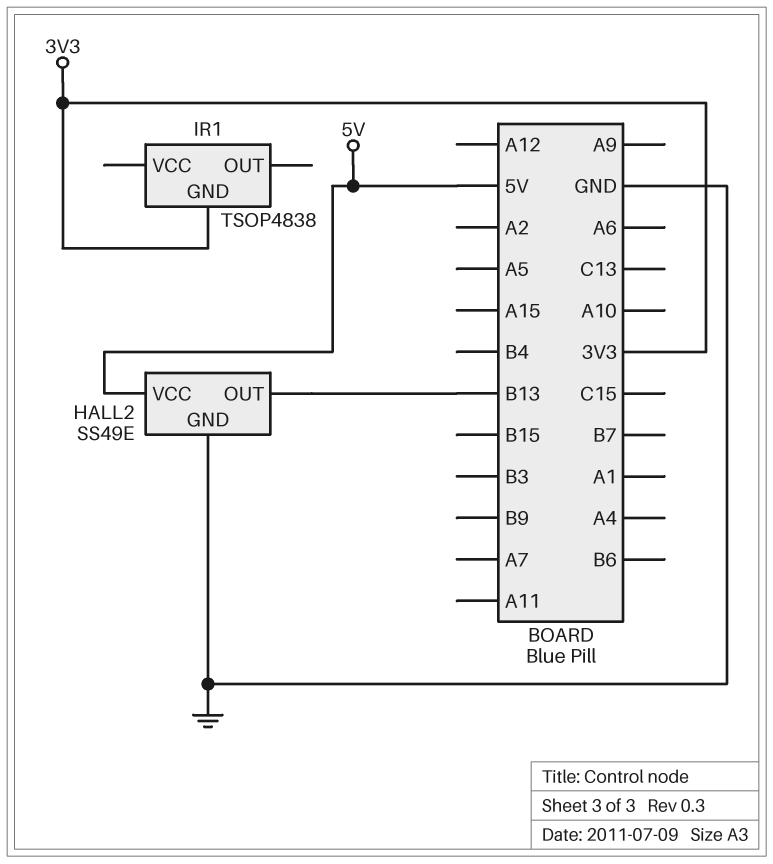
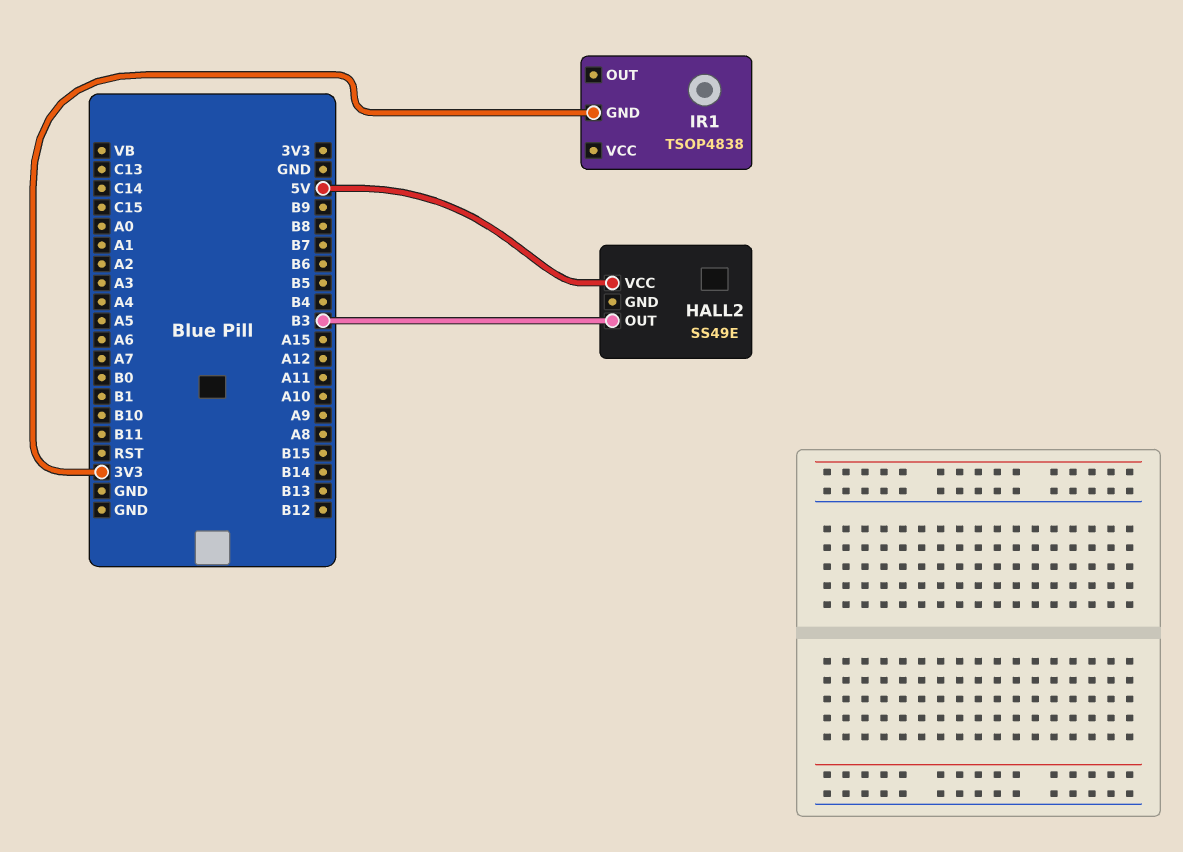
HALL2 pin GND: GND -> none
HALL2 pin OUT: B13 -> B3

